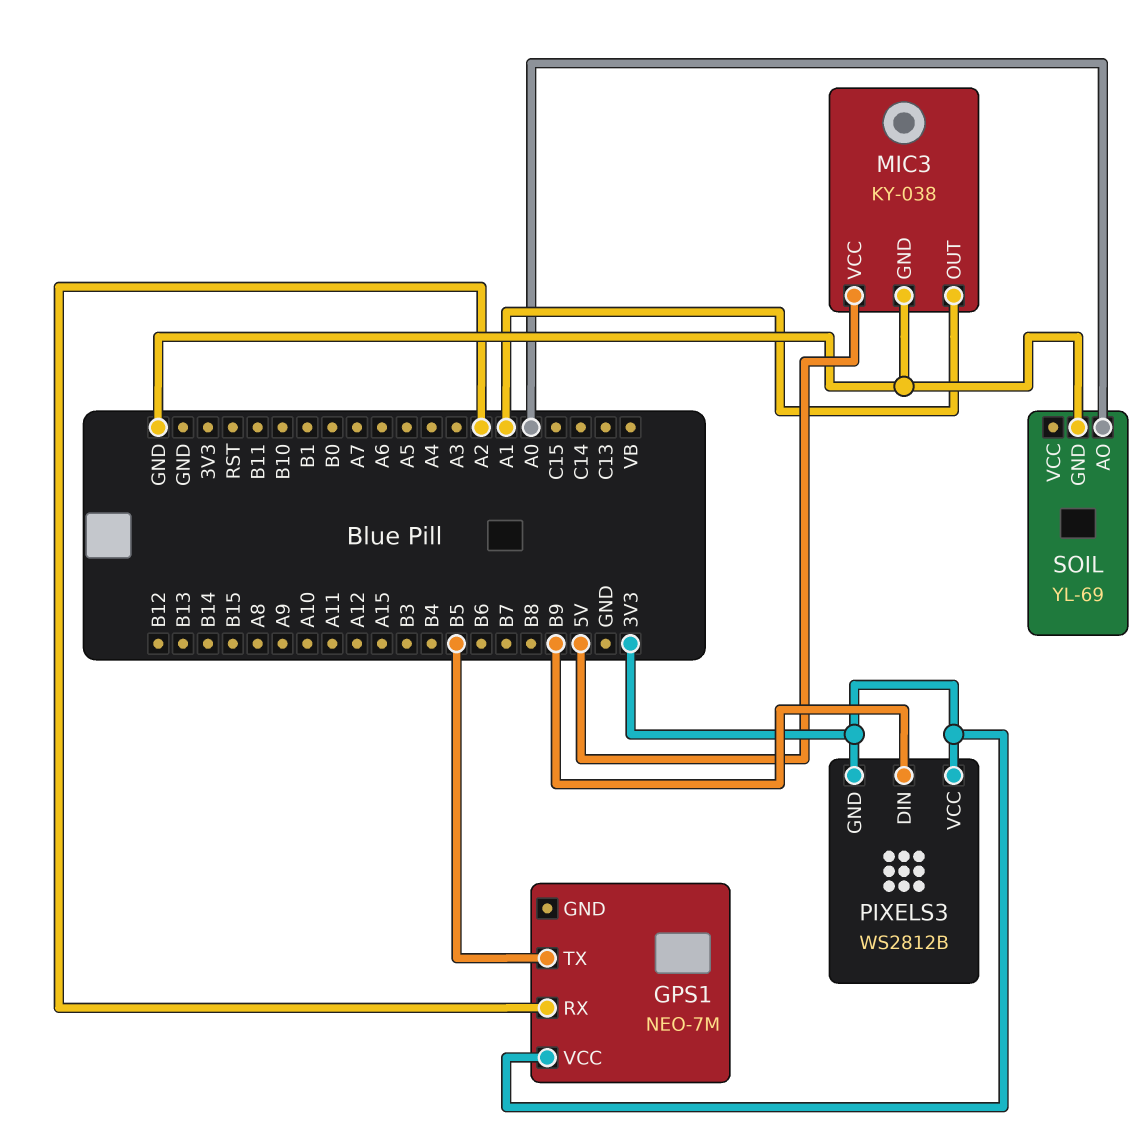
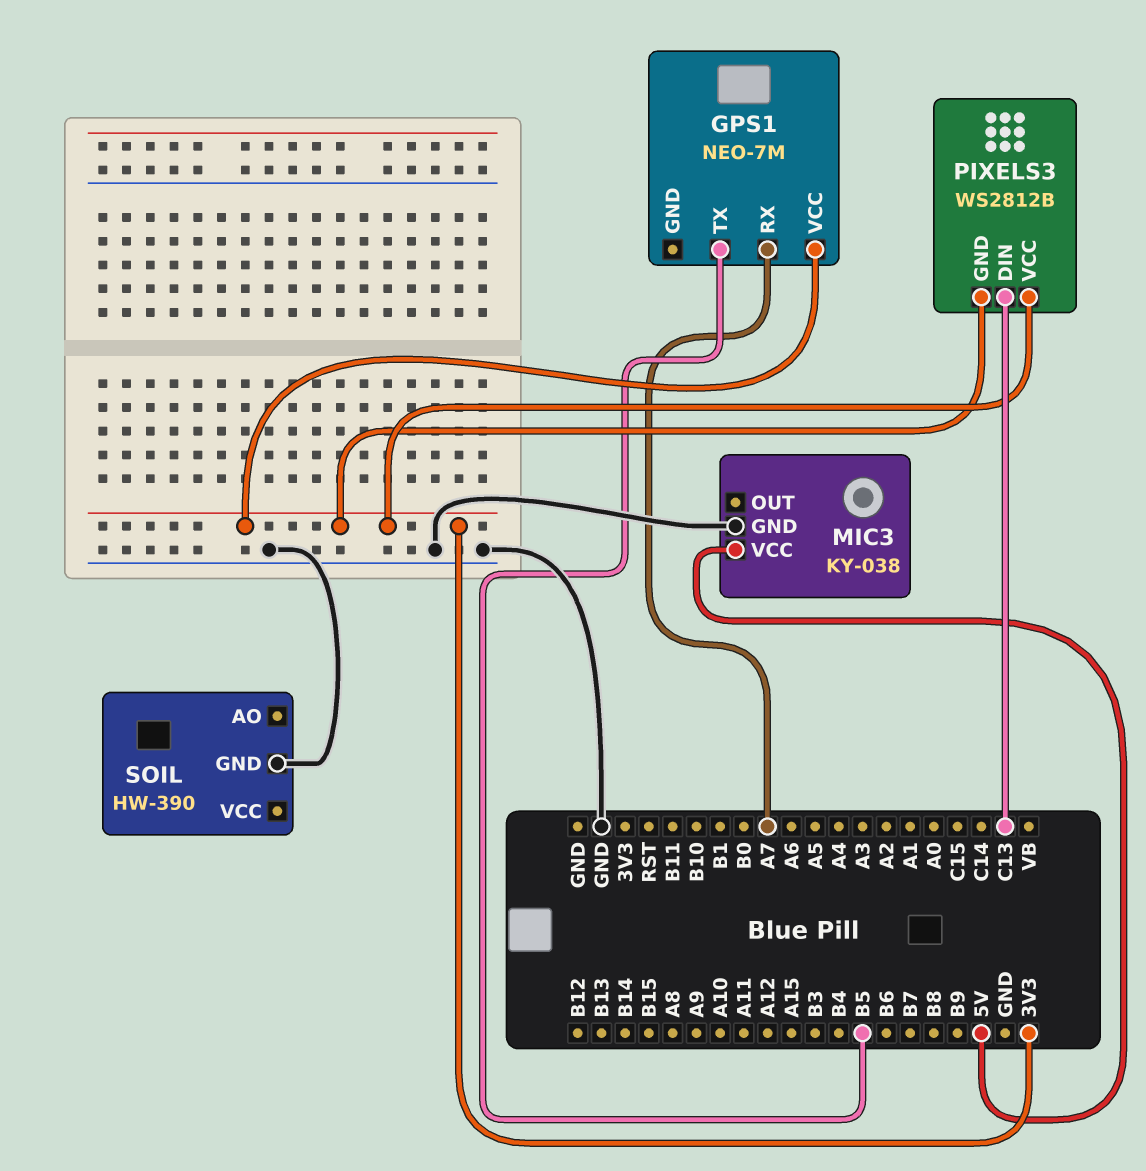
GPS1 pin RX: A2 -> A7
MIC3 pin OUT: A1 -> none
PIXELS3 pin DIN: B9 -> C13
SOIL: YL-69 -> HW-390
SOIL pin AO: A0 -> none

